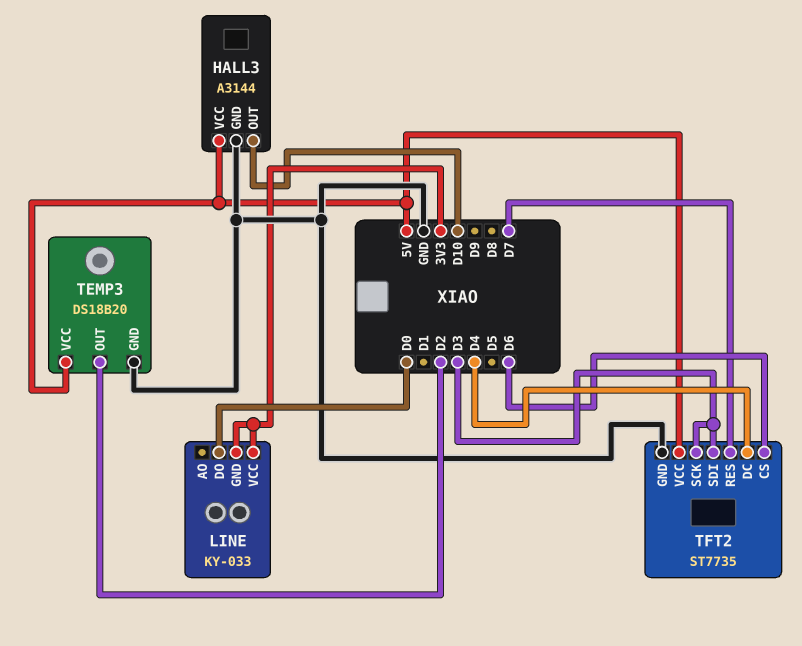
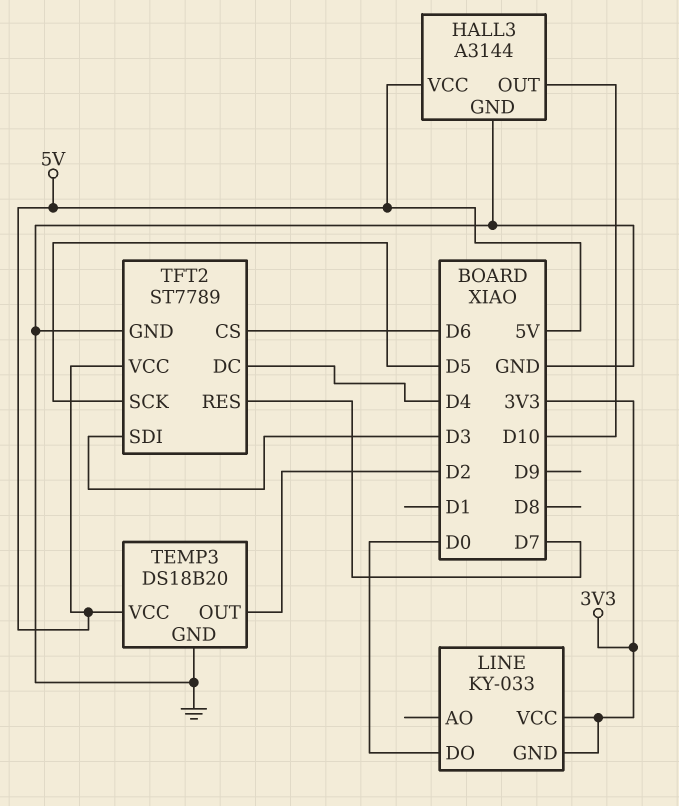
TFT2: ST7735 -> ST7789
TFT2 pin SCK: D3 -> D5

